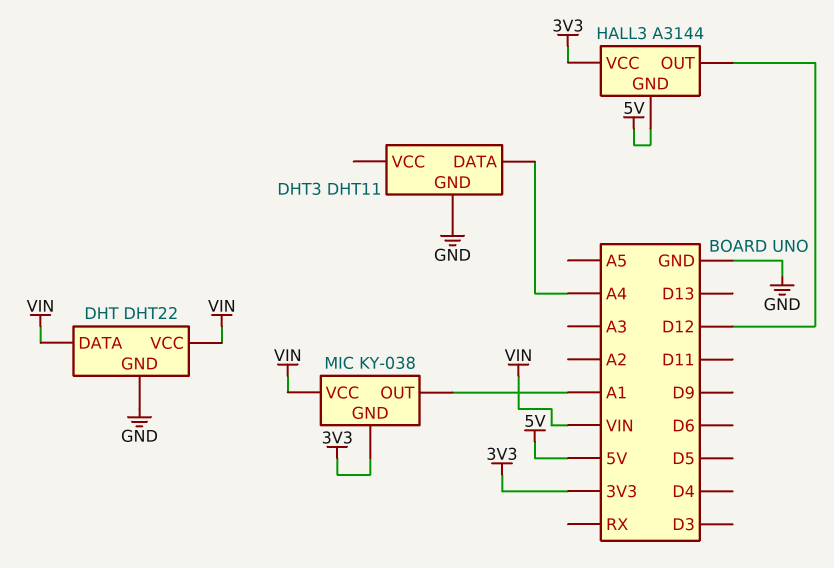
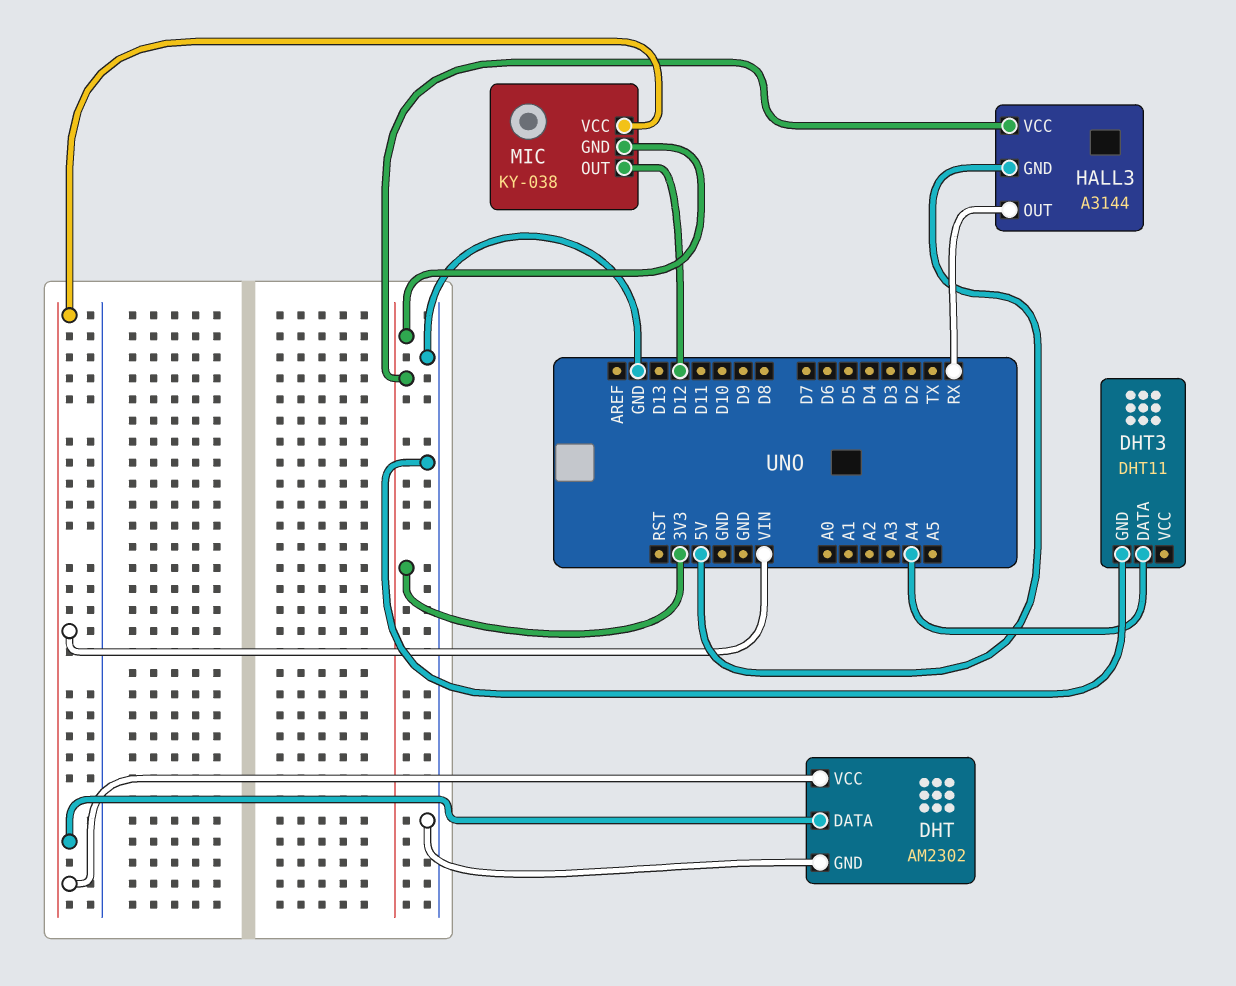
DHT: DHT22 -> AM2302
HALL3 pin OUT: D12 -> RX
MIC pin OUT: A1 -> D12

